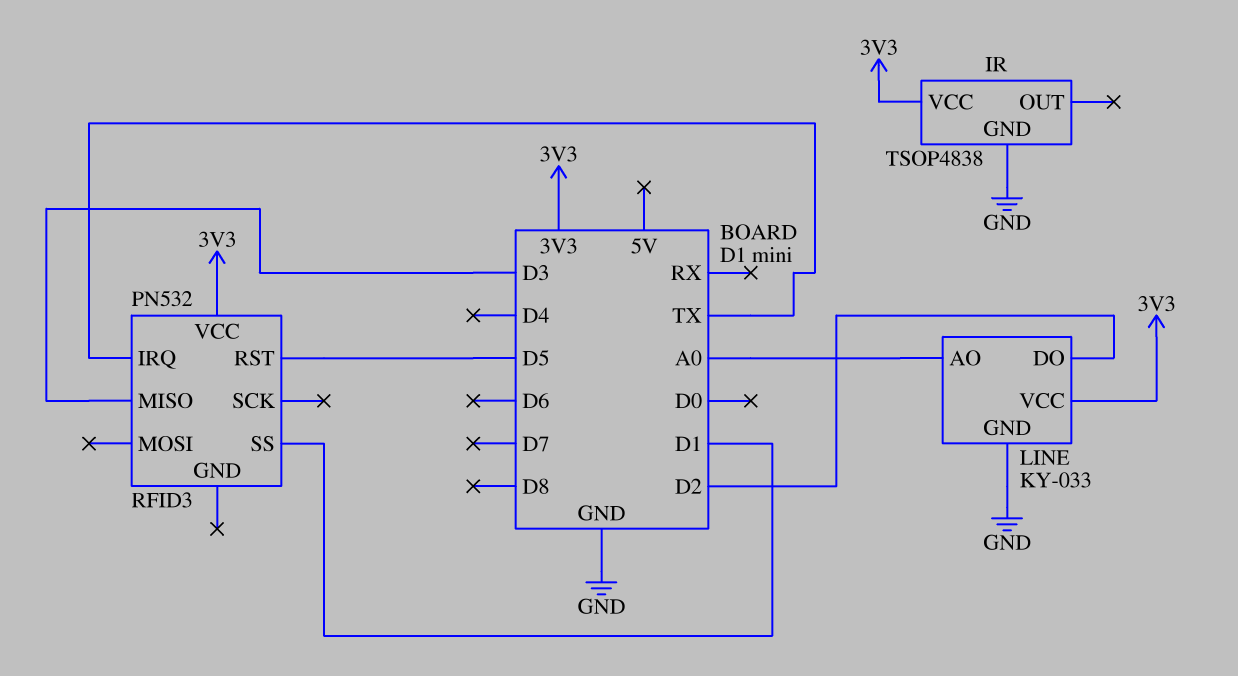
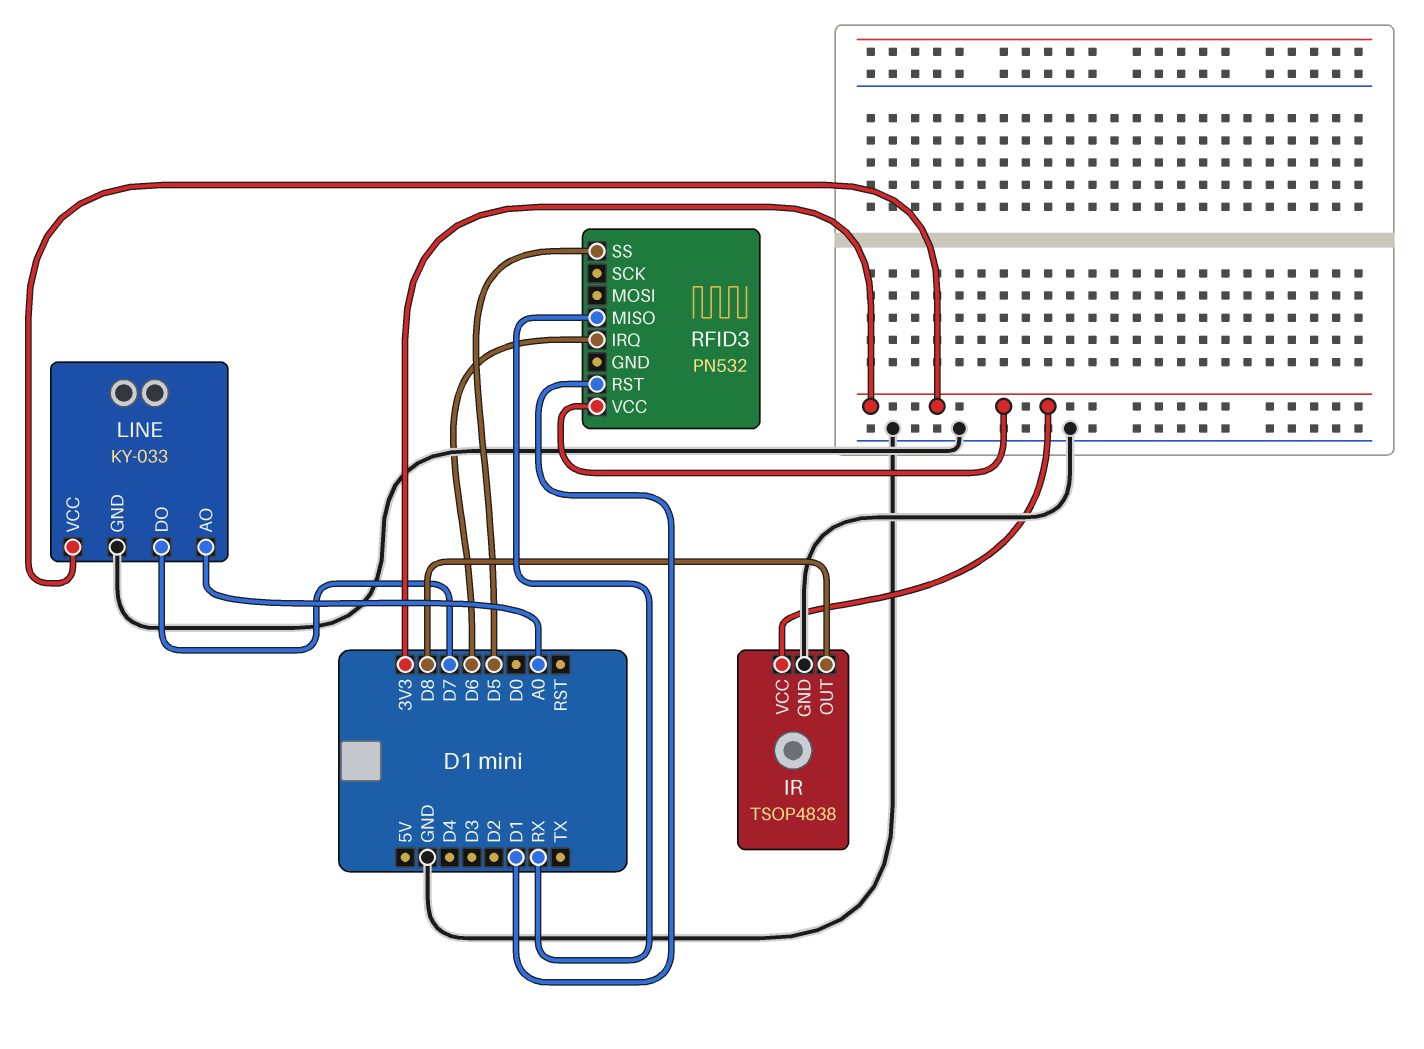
IR pin OUT: none -> D8
LINE pin DO: D2 -> D7
RFID3 pin IRQ: TX -> D6
RFID3 pin MISO: D3 -> RX
RFID3 pin RST: D5 -> D1
RFID3 pin SS: D1 -> D5

